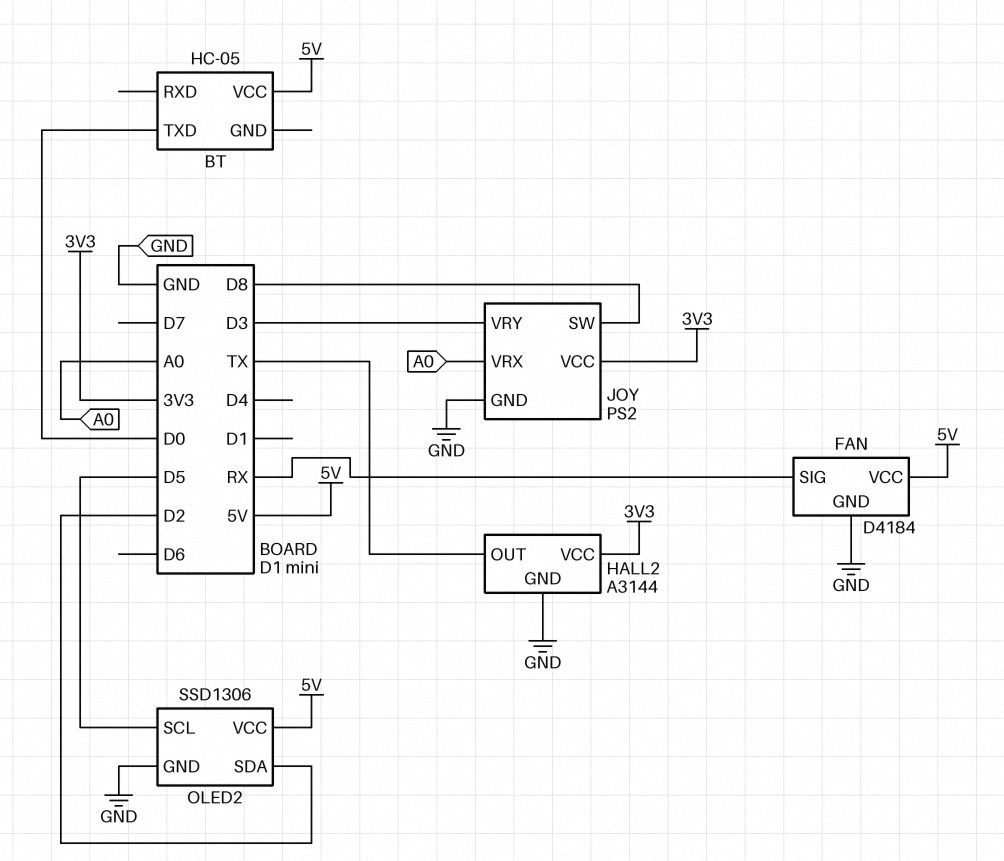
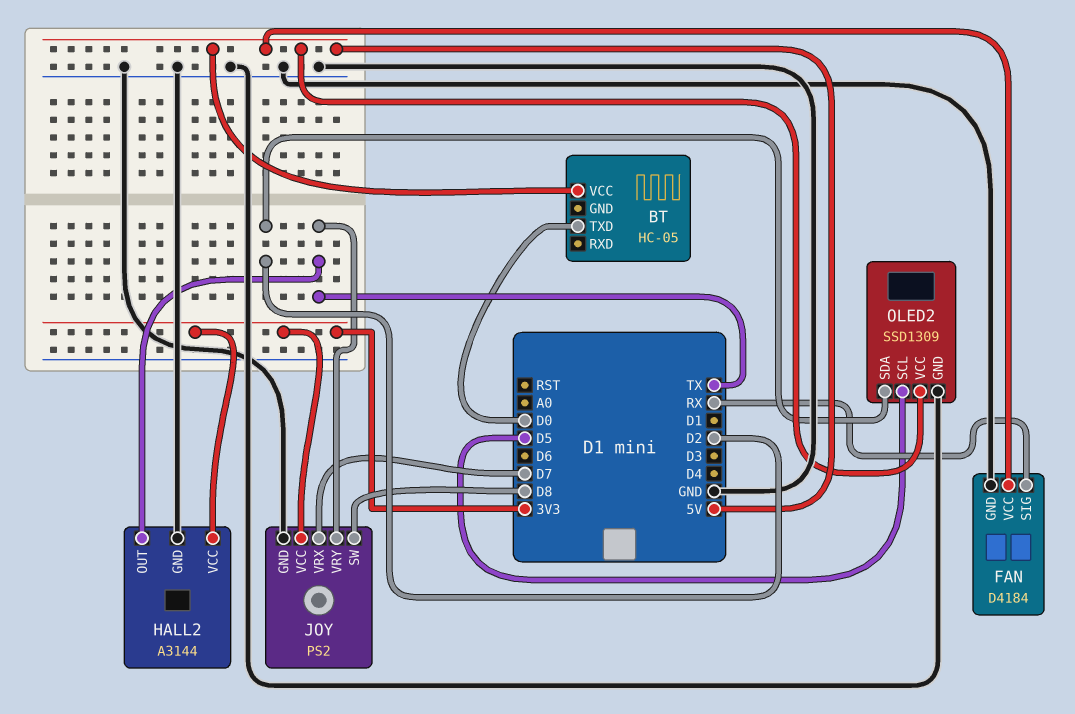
JOY pin VRX: A0 -> D7
JOY pin VRY: D3 -> TX
OLED2: SSD1306 -> SSD1309

